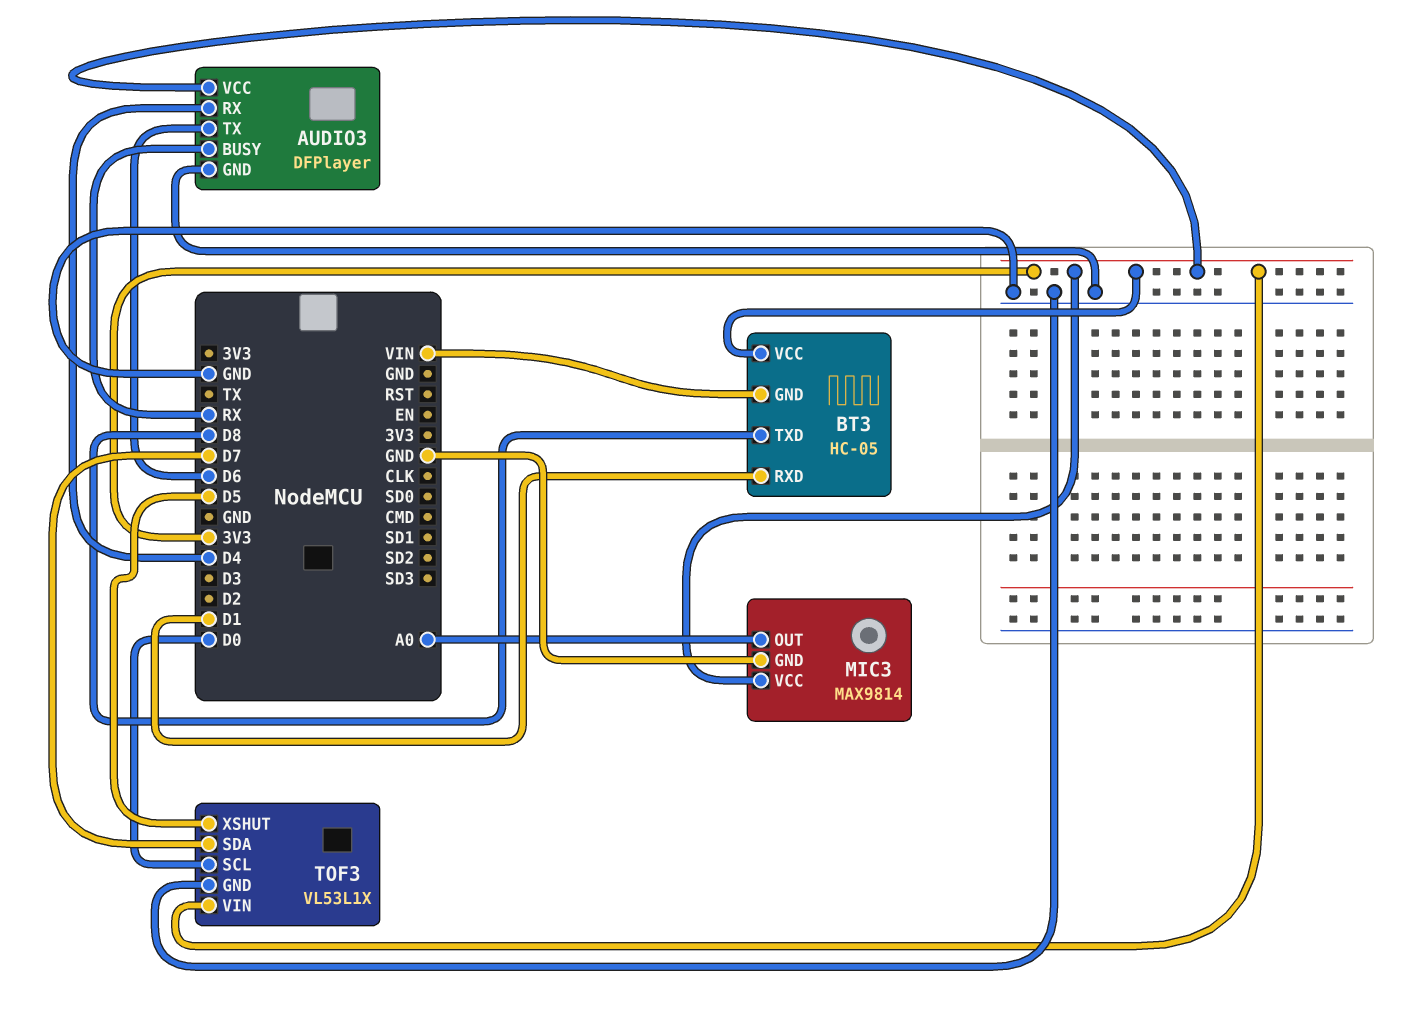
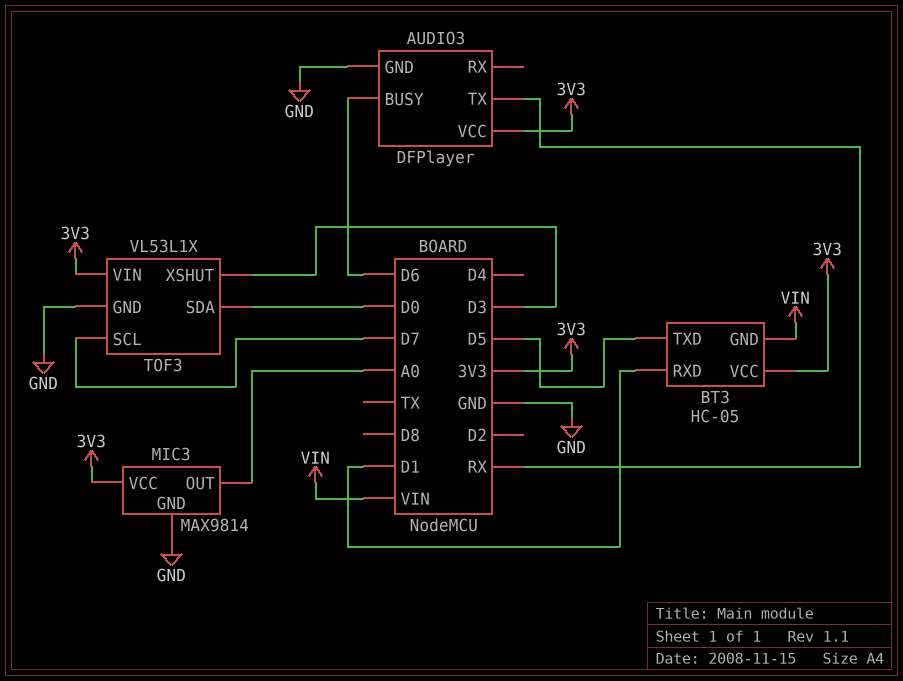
AUDIO3 pin BUSY: RX -> D6
AUDIO3 pin RX: D4 -> none
AUDIO3 pin TX: D6 -> RX
BT3 pin TXD: D8 -> D5
TOF3 pin SCL: D0 -> D7
TOF3 pin SDA: D7 -> D0
TOF3 pin XSHUT: D5 -> D3

